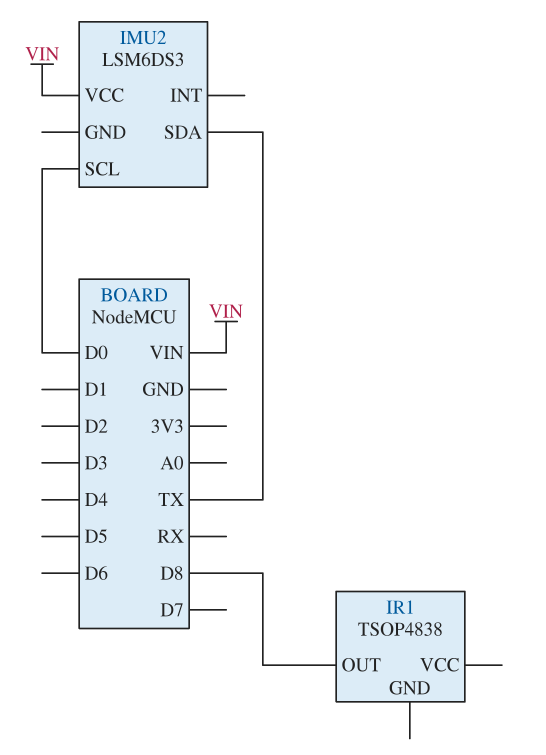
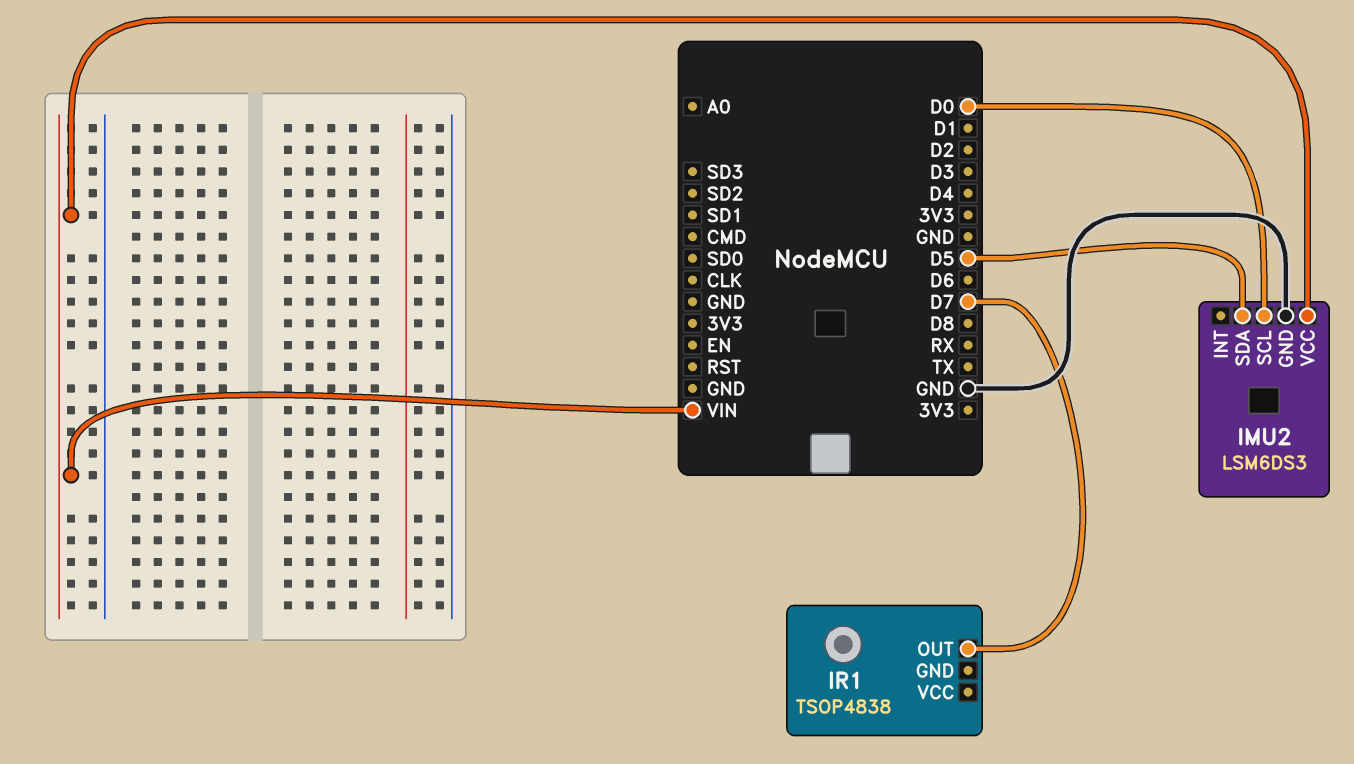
IMU2 pin GND: none -> GND
IMU2 pin SDA: TX -> D5
IR1 pin OUT: D8 -> D7

